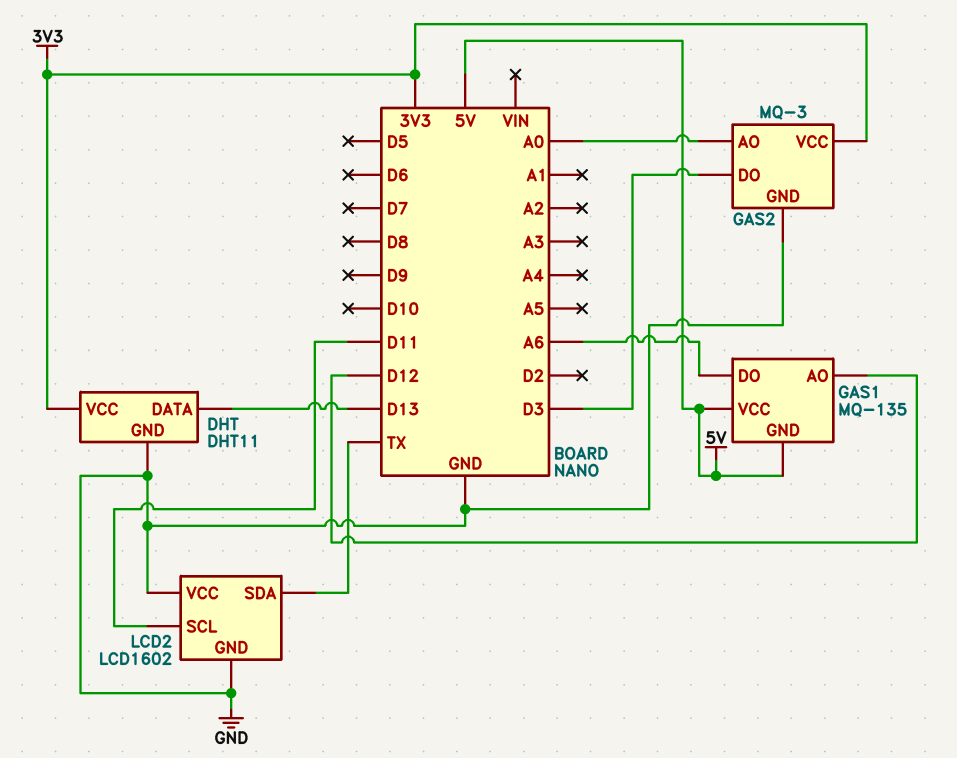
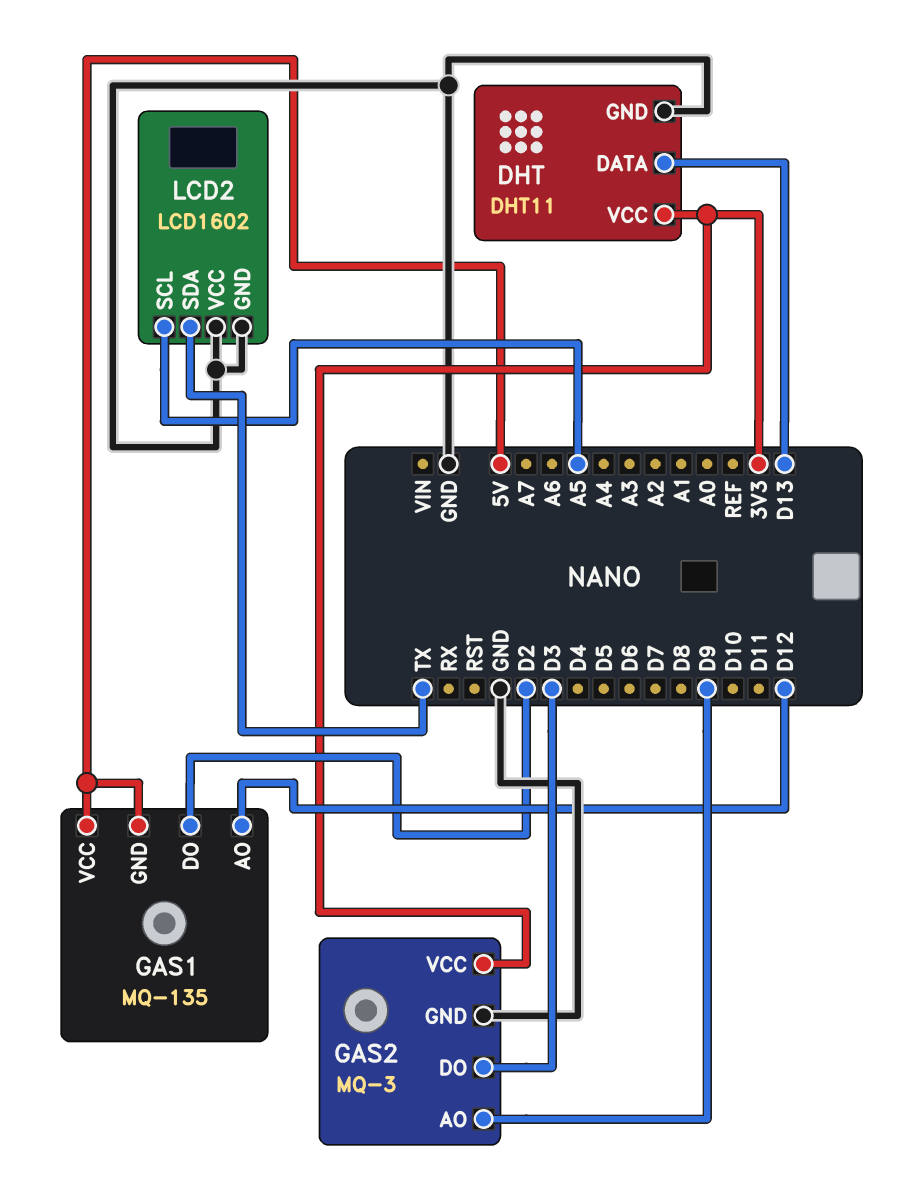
GAS1 pin DO: A6 -> D2
GAS2 pin AO: A0 -> D9
LCD2 pin SCL: D11 -> A5

